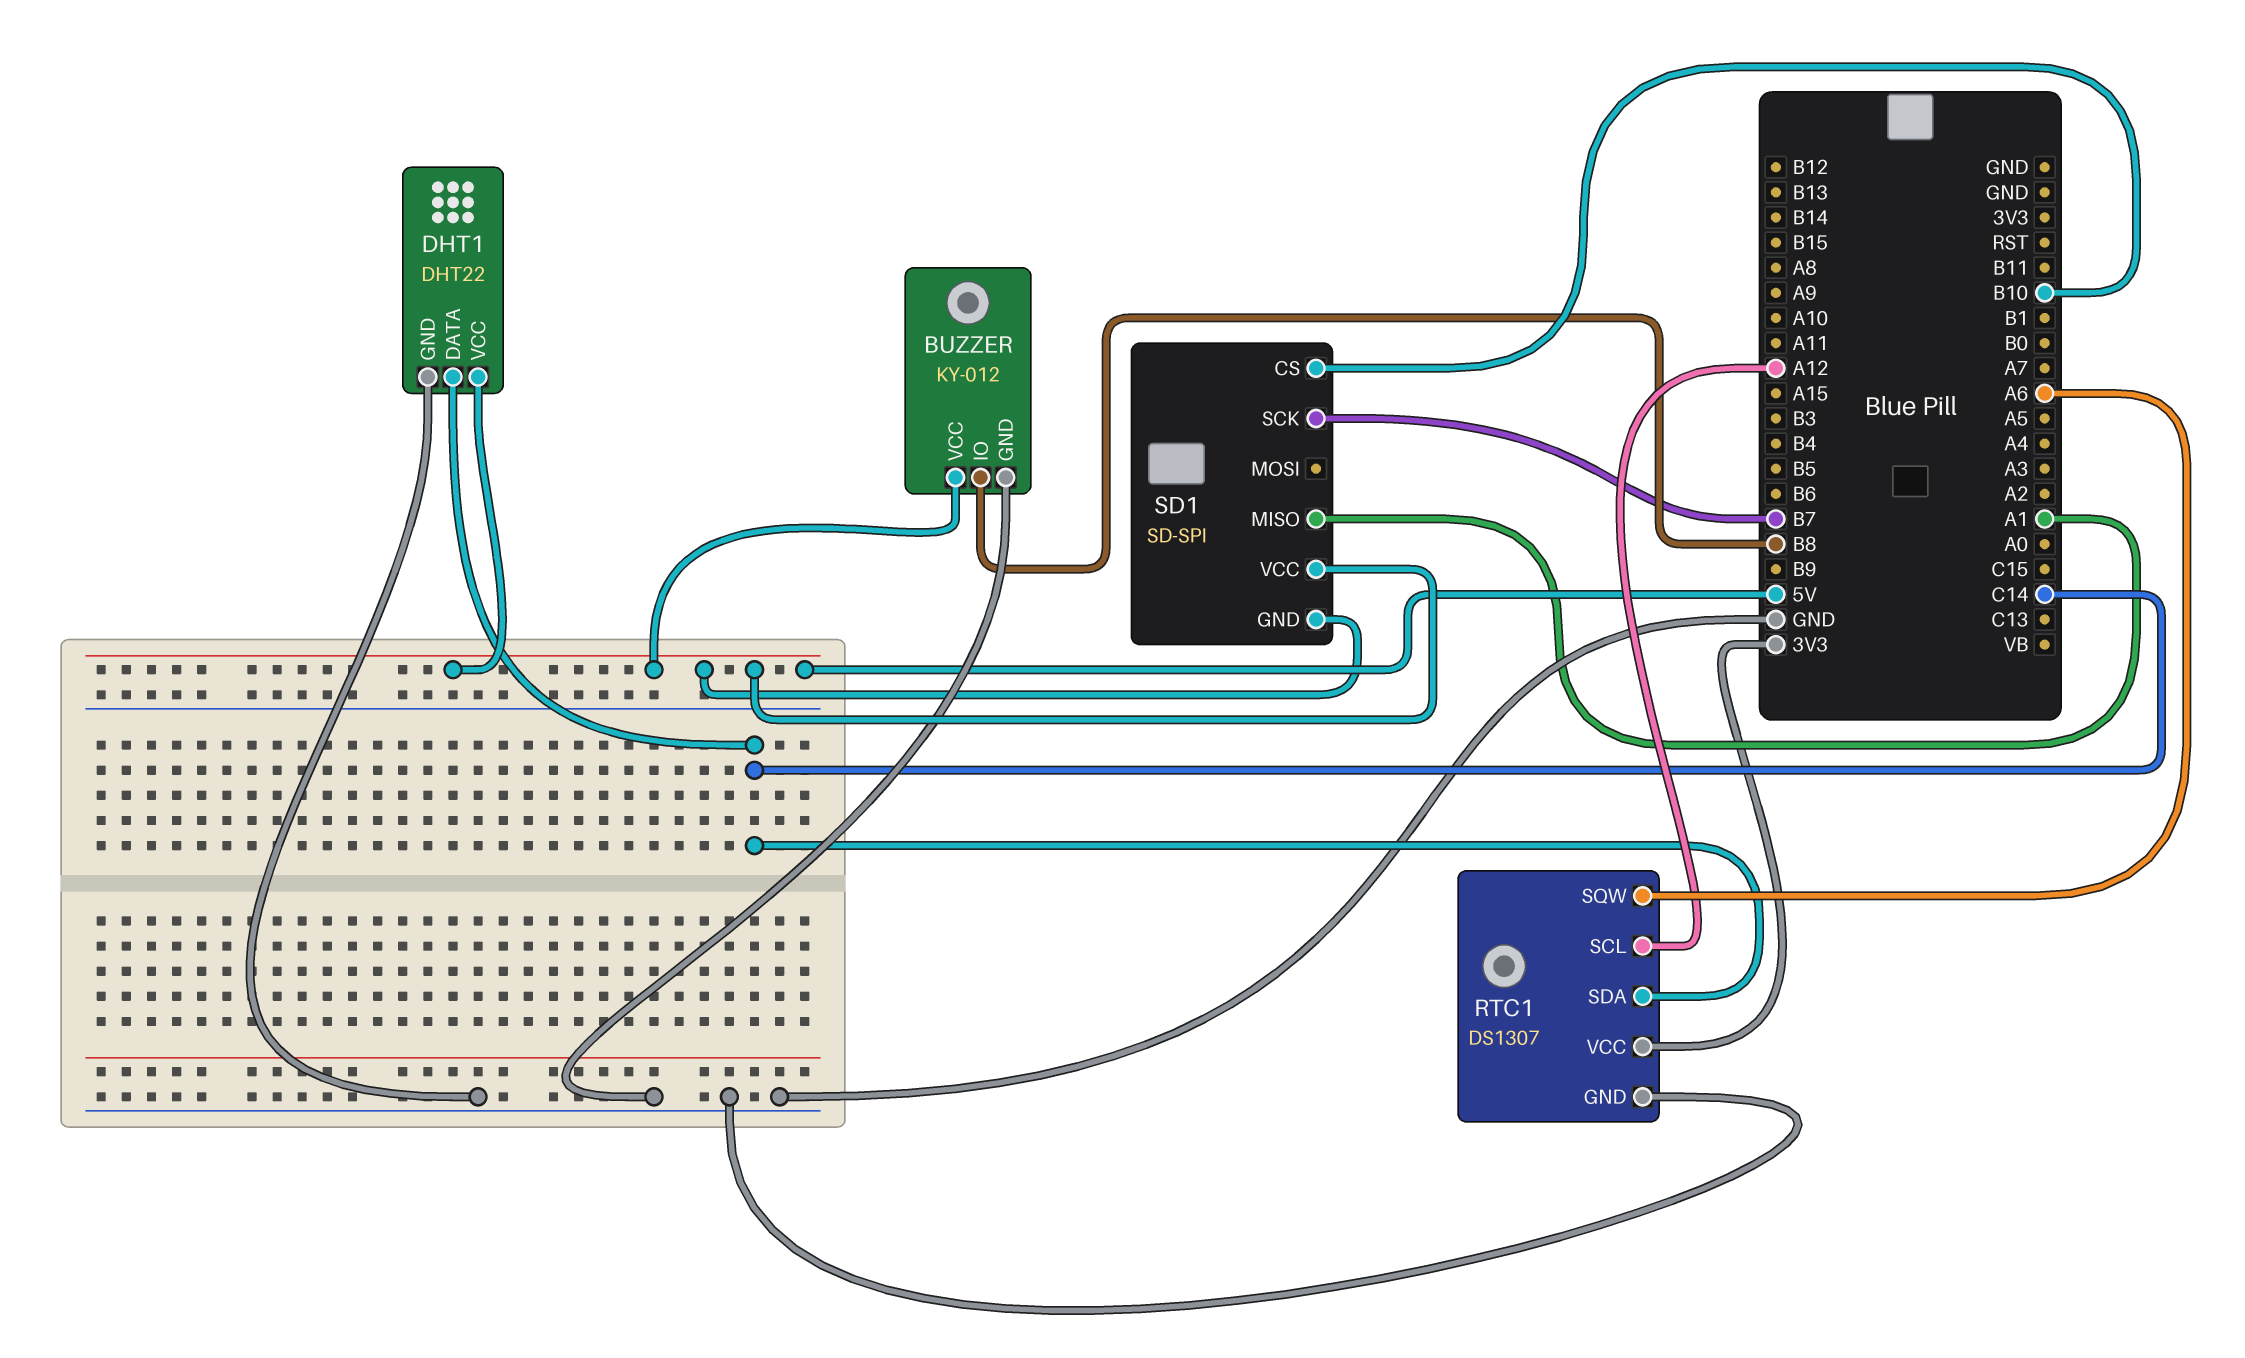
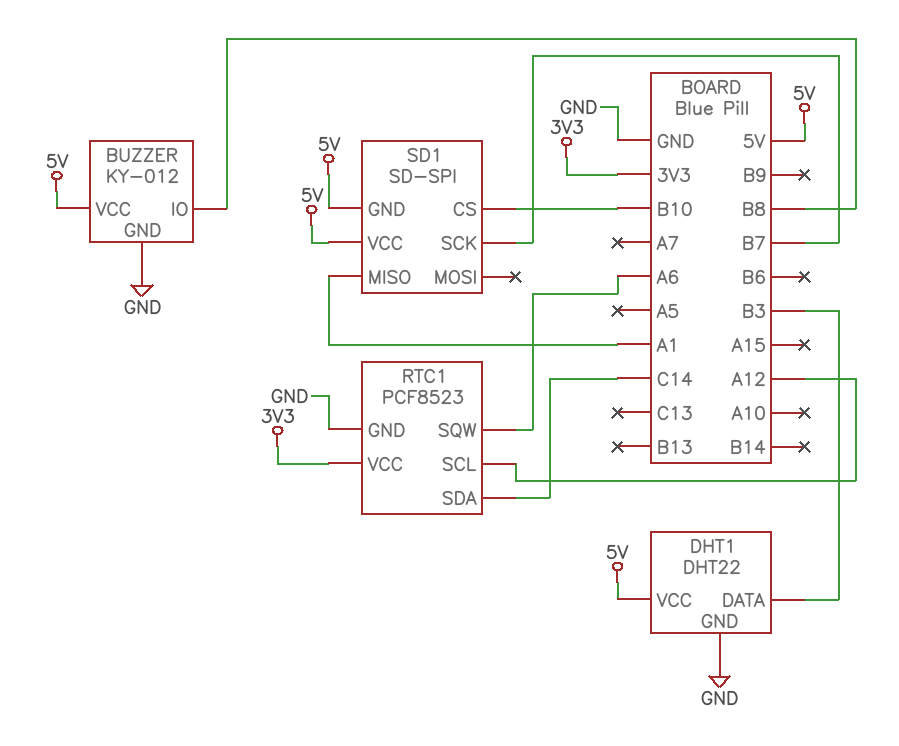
DHT1 pin DATA: C14 -> B3
RTC1: DS1307 -> PCF8523

